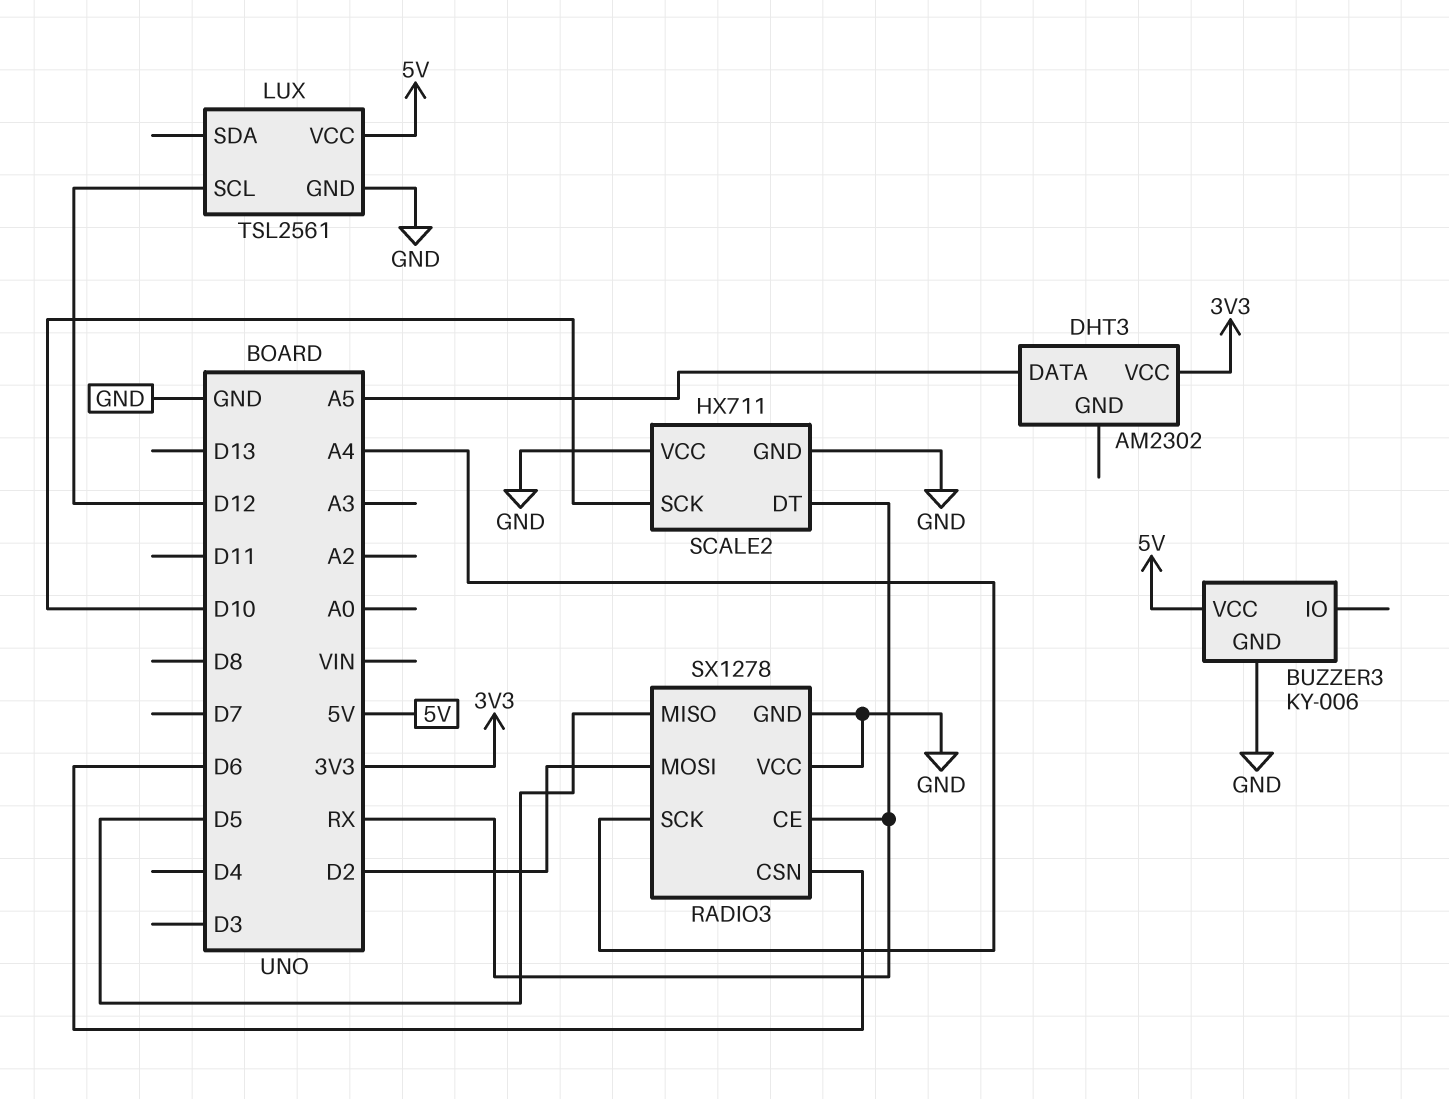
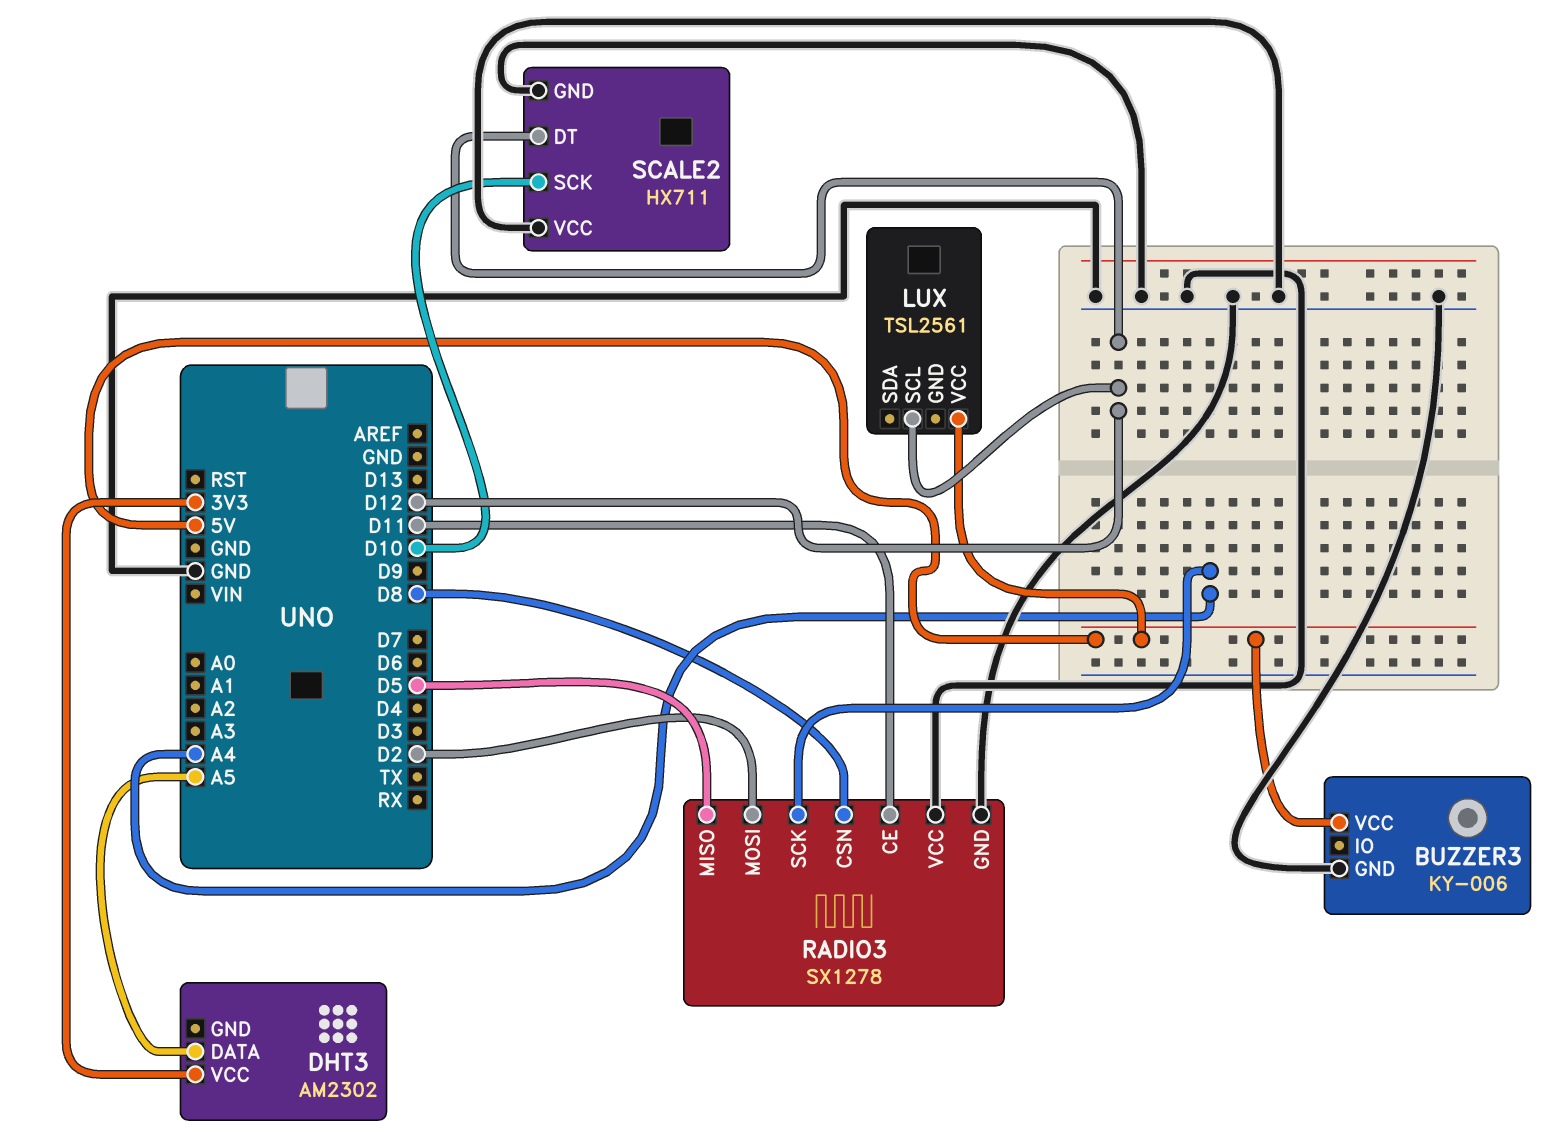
LUX pin GND: GND -> none
RADIO3 pin CE: RX -> D11
RADIO3 pin CSN: D6 -> D8
SCALE2 pin DT: RX -> D12

